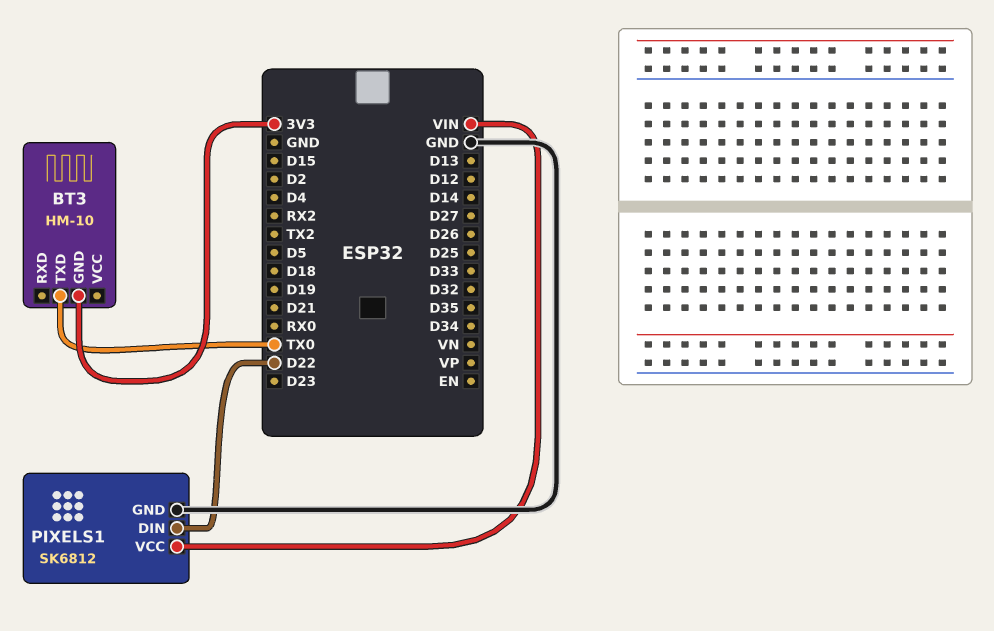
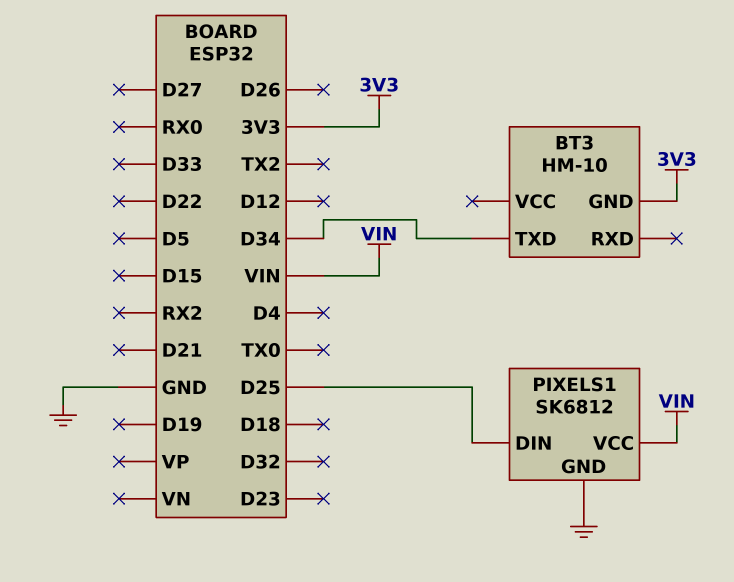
BT3 pin TXD: TX0 -> D34
PIXELS1 pin DIN: D22 -> D25

